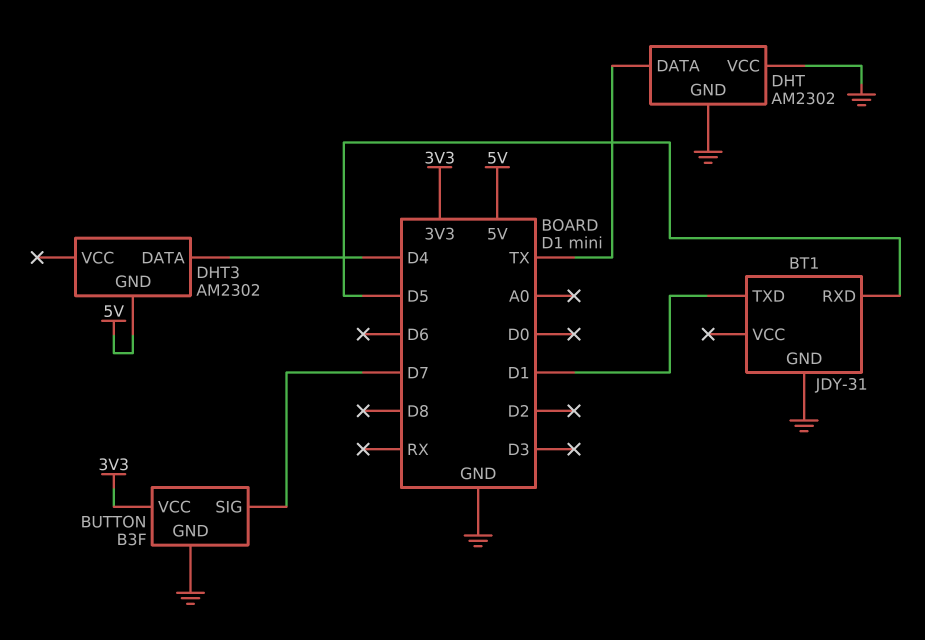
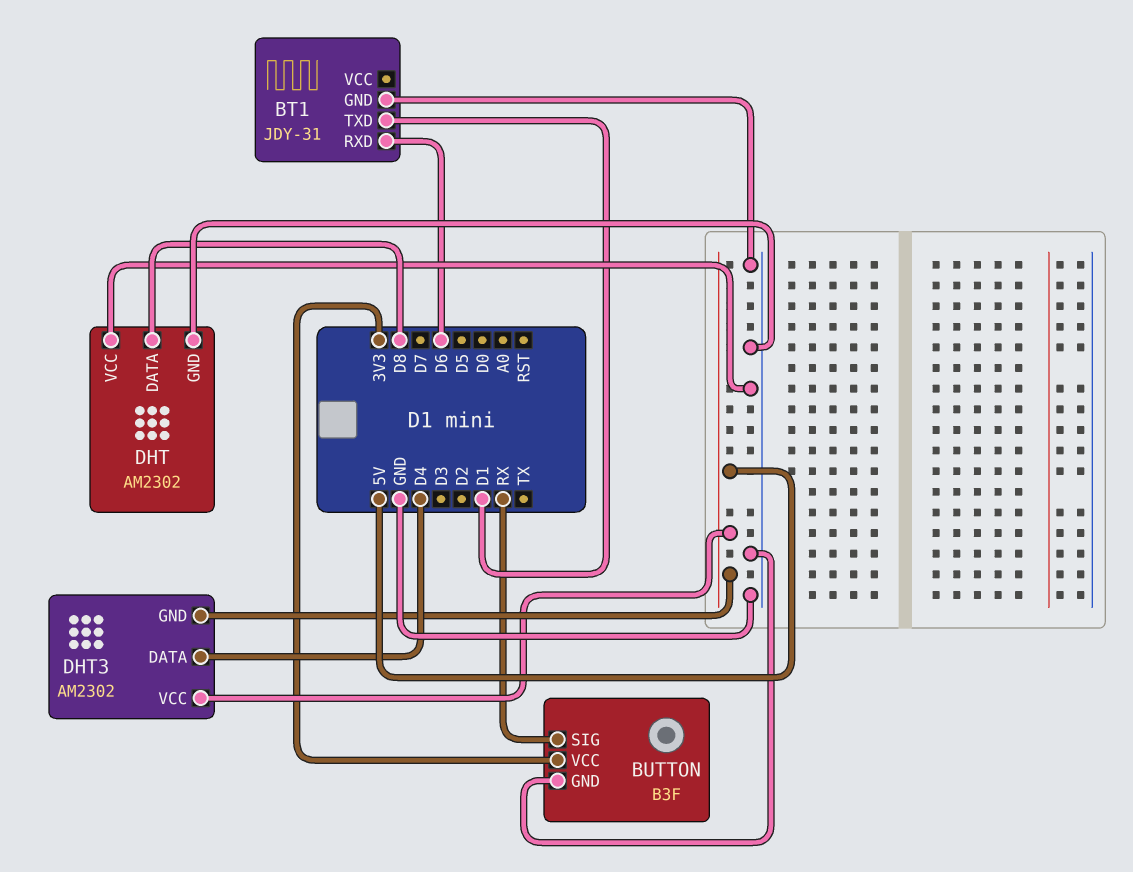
BT1 pin RXD: D5 -> D6
BUTTON pin SIG: D7 -> RX
DHT pin DATA: TX -> D8
DHT3 pin VCC: none -> 5V

